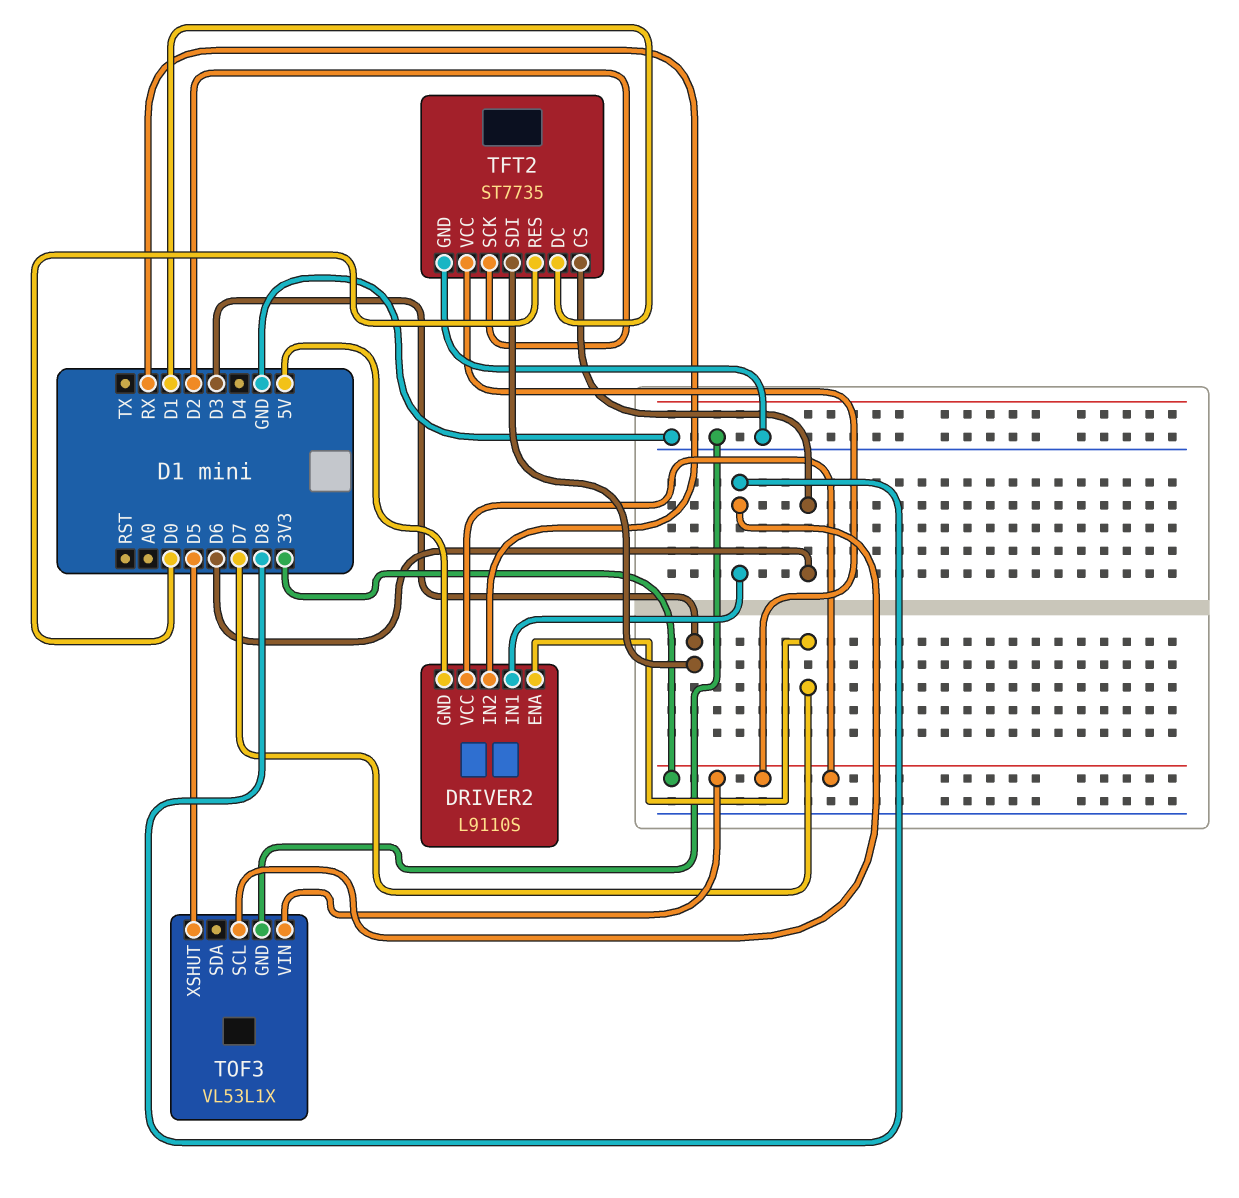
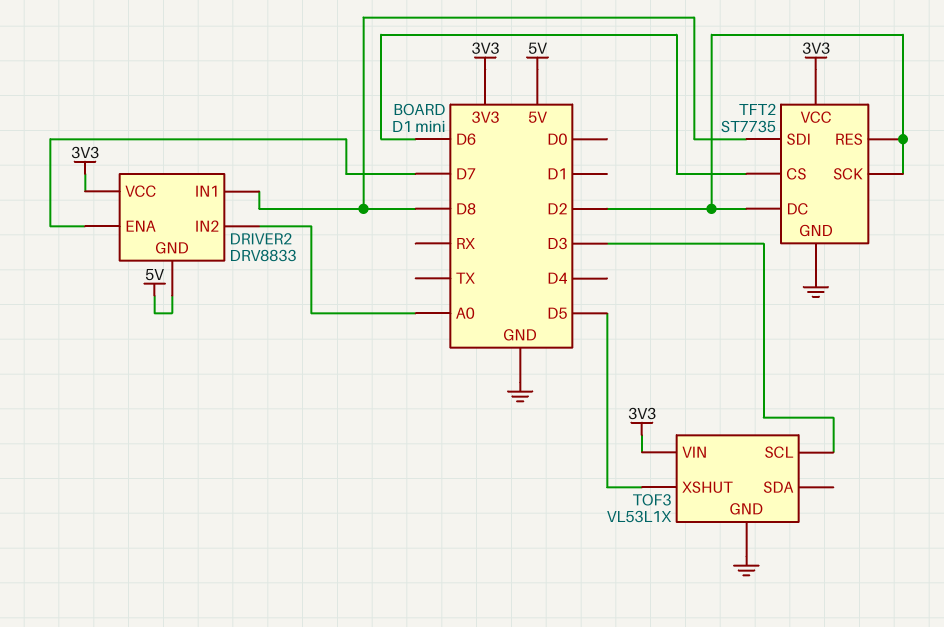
DRIVER2: L9110S -> DRV8833
DRIVER2 pin IN2: RX -> A0
TFT2 pin DC: D1 -> D2
TFT2 pin RES: D0 -> D2
TFT2 pin SDI: D3 -> D8
TOF3 pin SCL: D8 -> D3

